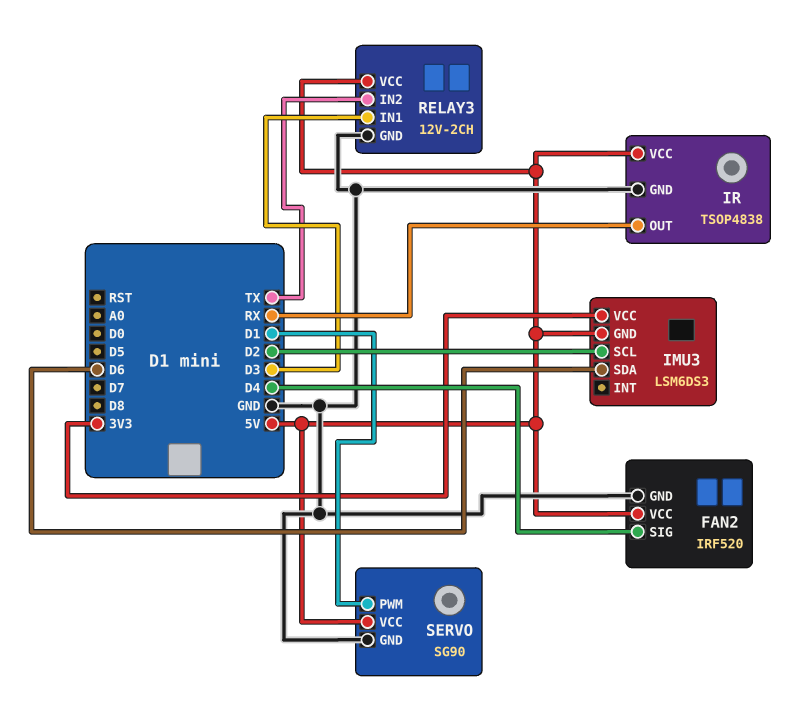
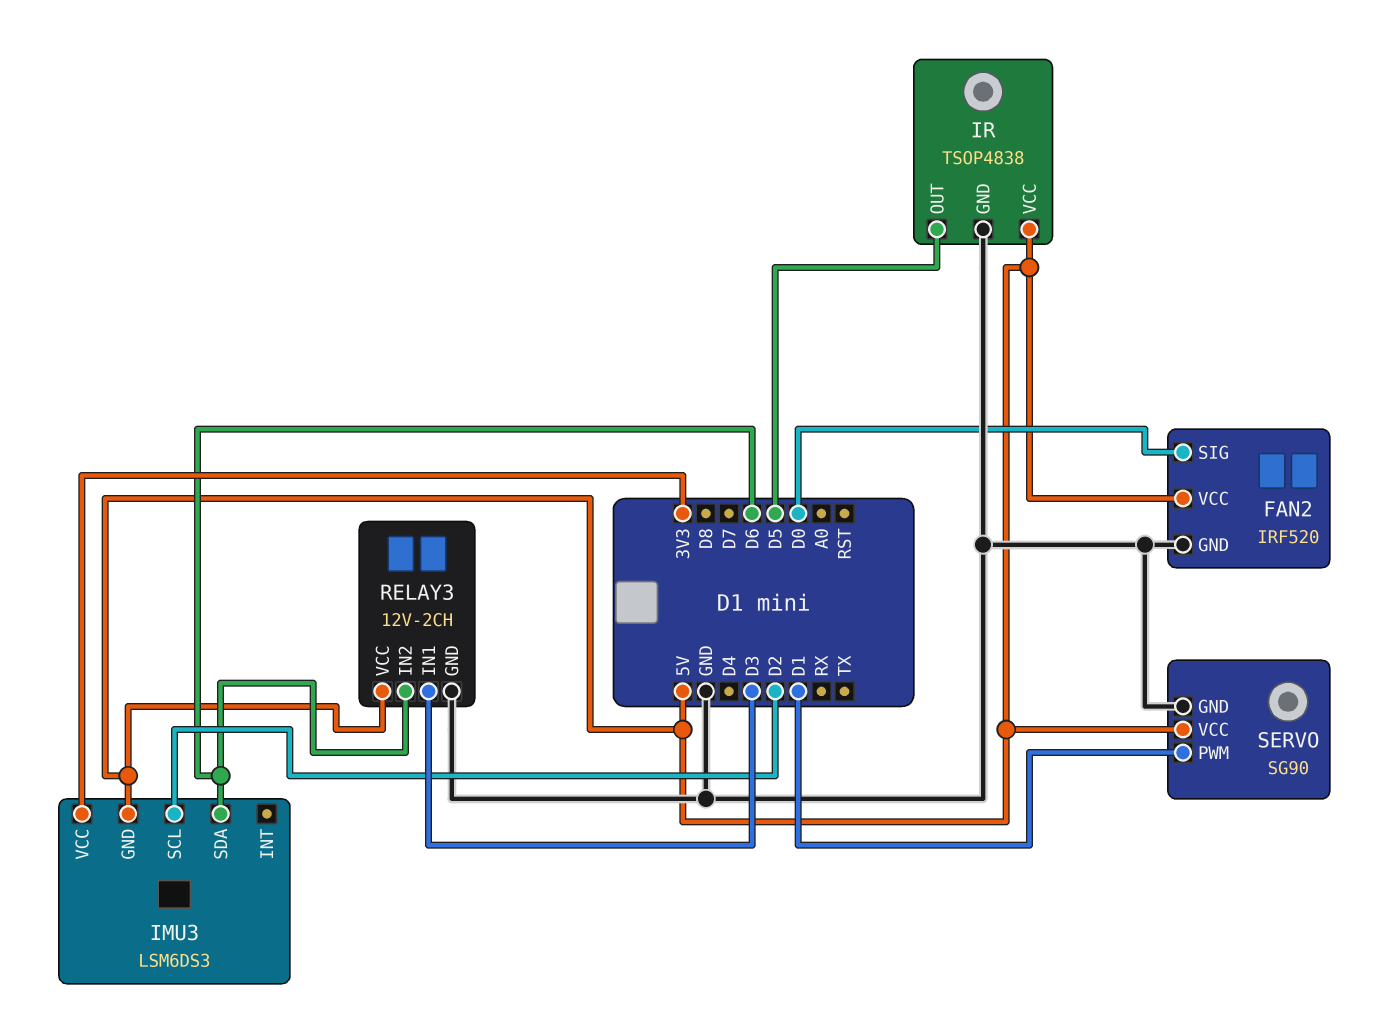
FAN2 pin SIG: D4 -> D0
IR pin OUT: RX -> D5
RELAY3 pin IN2: TX -> D6

